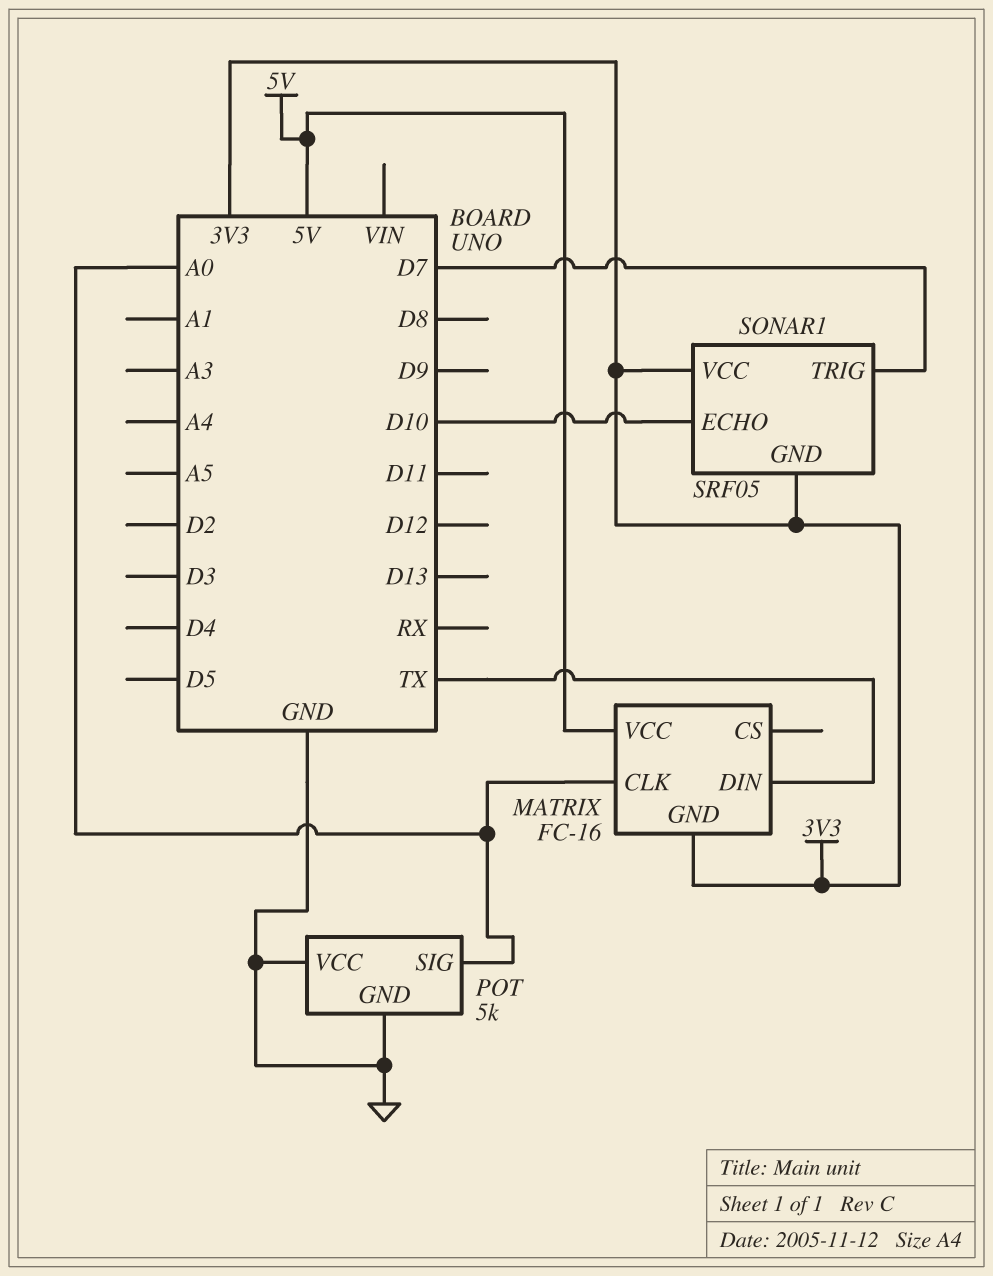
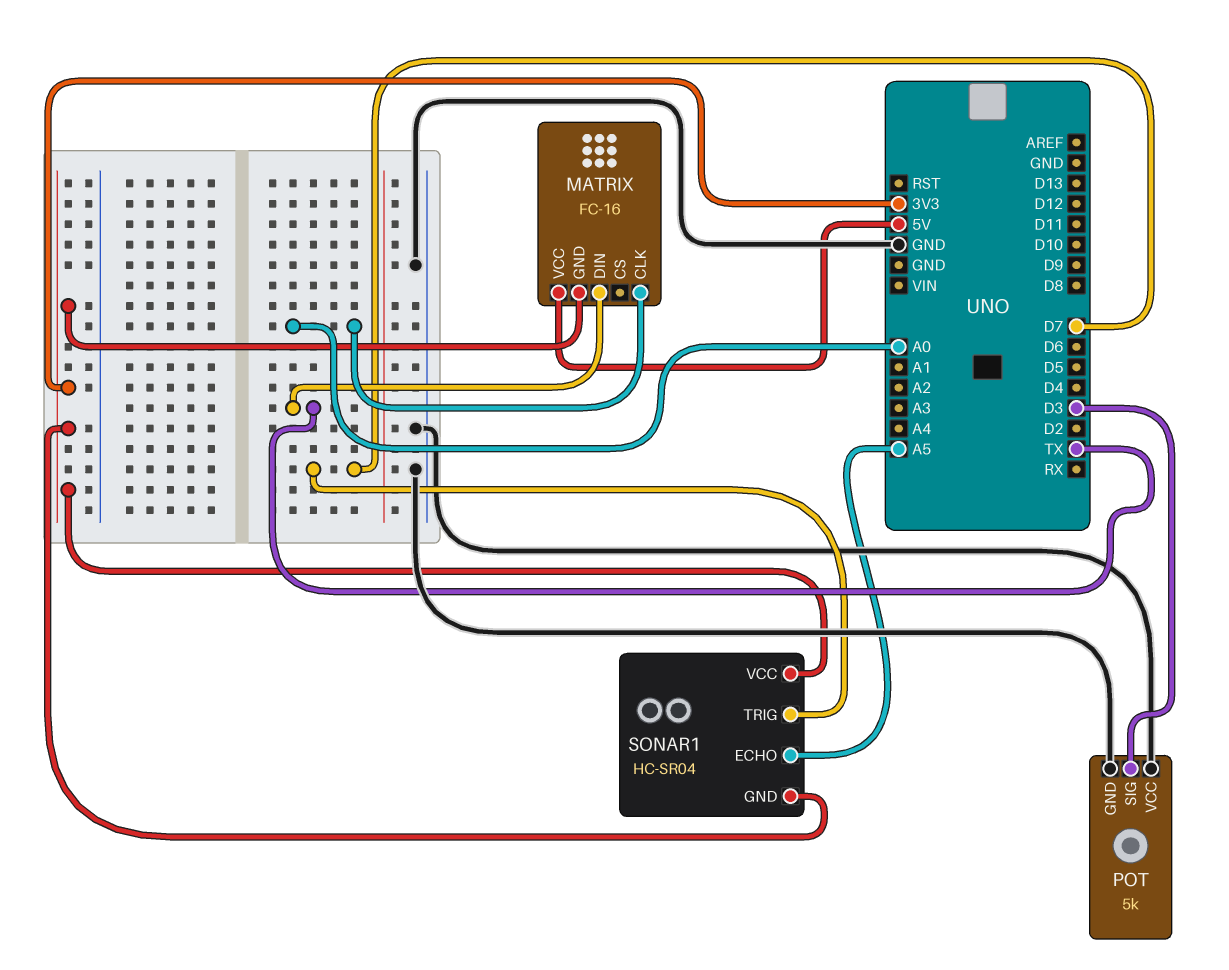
POT pin SIG: A0 -> D3
SONAR1: SRF05 -> HC-SR04
SONAR1 pin ECHO: D10 -> A5

